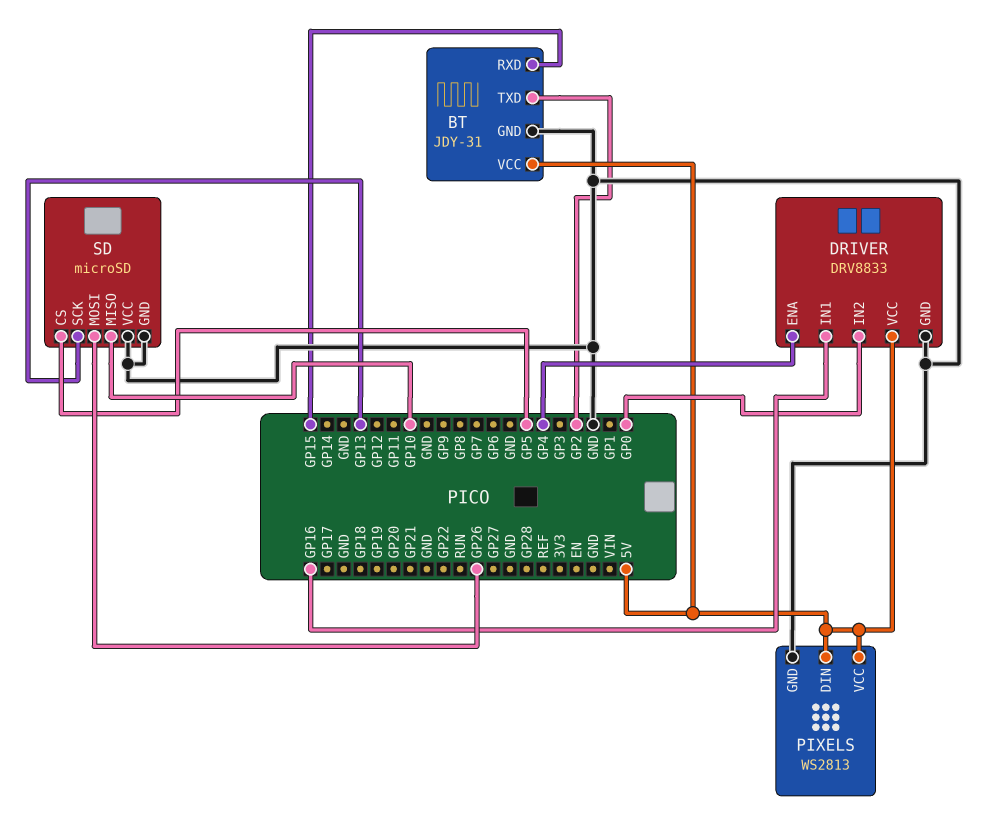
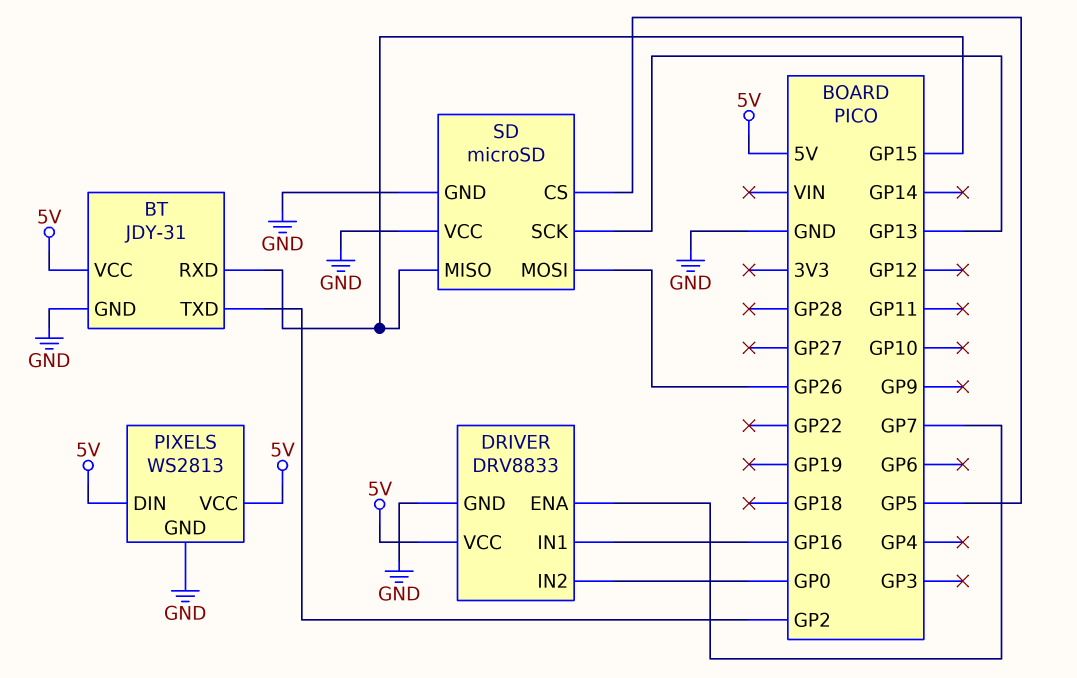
DRIVER pin ENA: GP4 -> GP7
SD pin MISO: GP10 -> GP15

